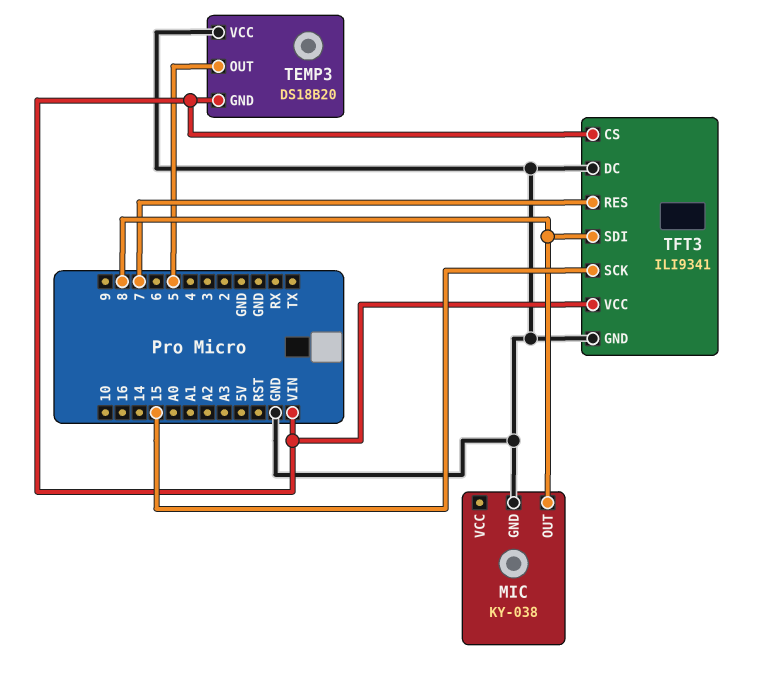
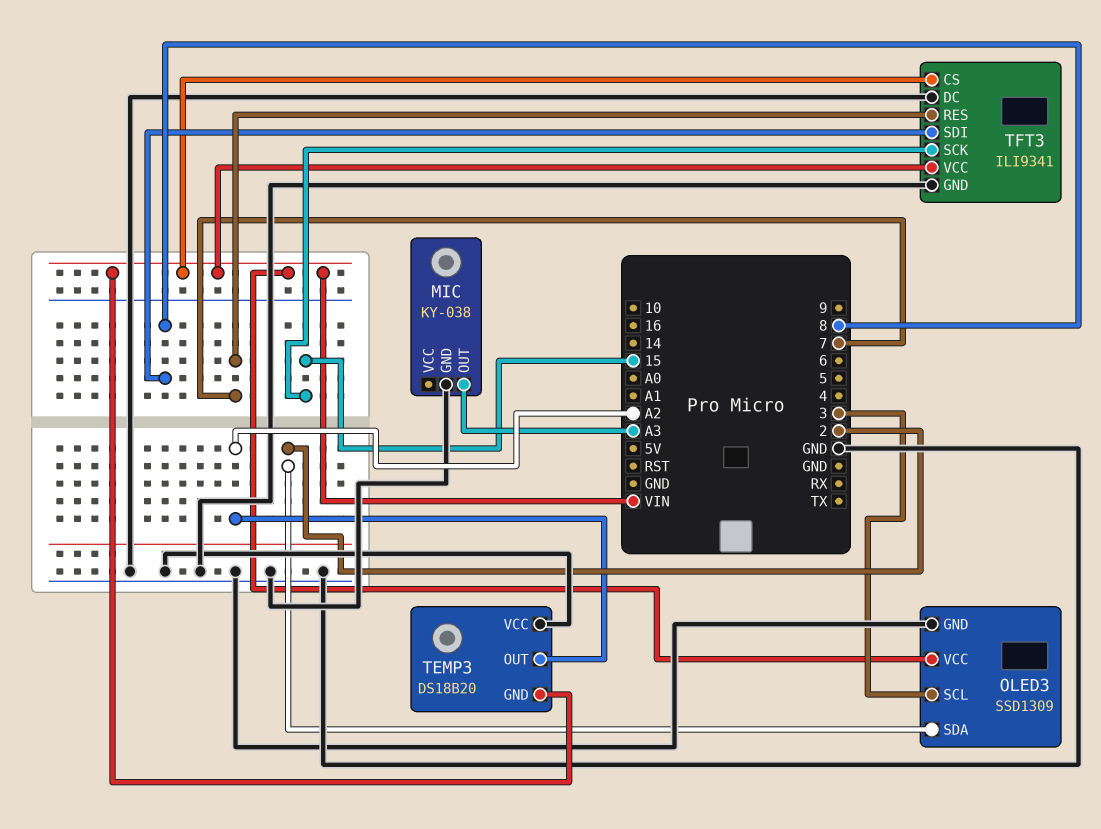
MIC pin OUT: 8 -> A3
OLED3: none -> SSD1309
OLED3 pin GND: none -> GND
OLED3 pin SCL: none -> 3
OLED3 pin SDA: none -> 2
OLED3 pin VCC: none -> VIN
TEMP3 pin OUT: 5 -> A2

